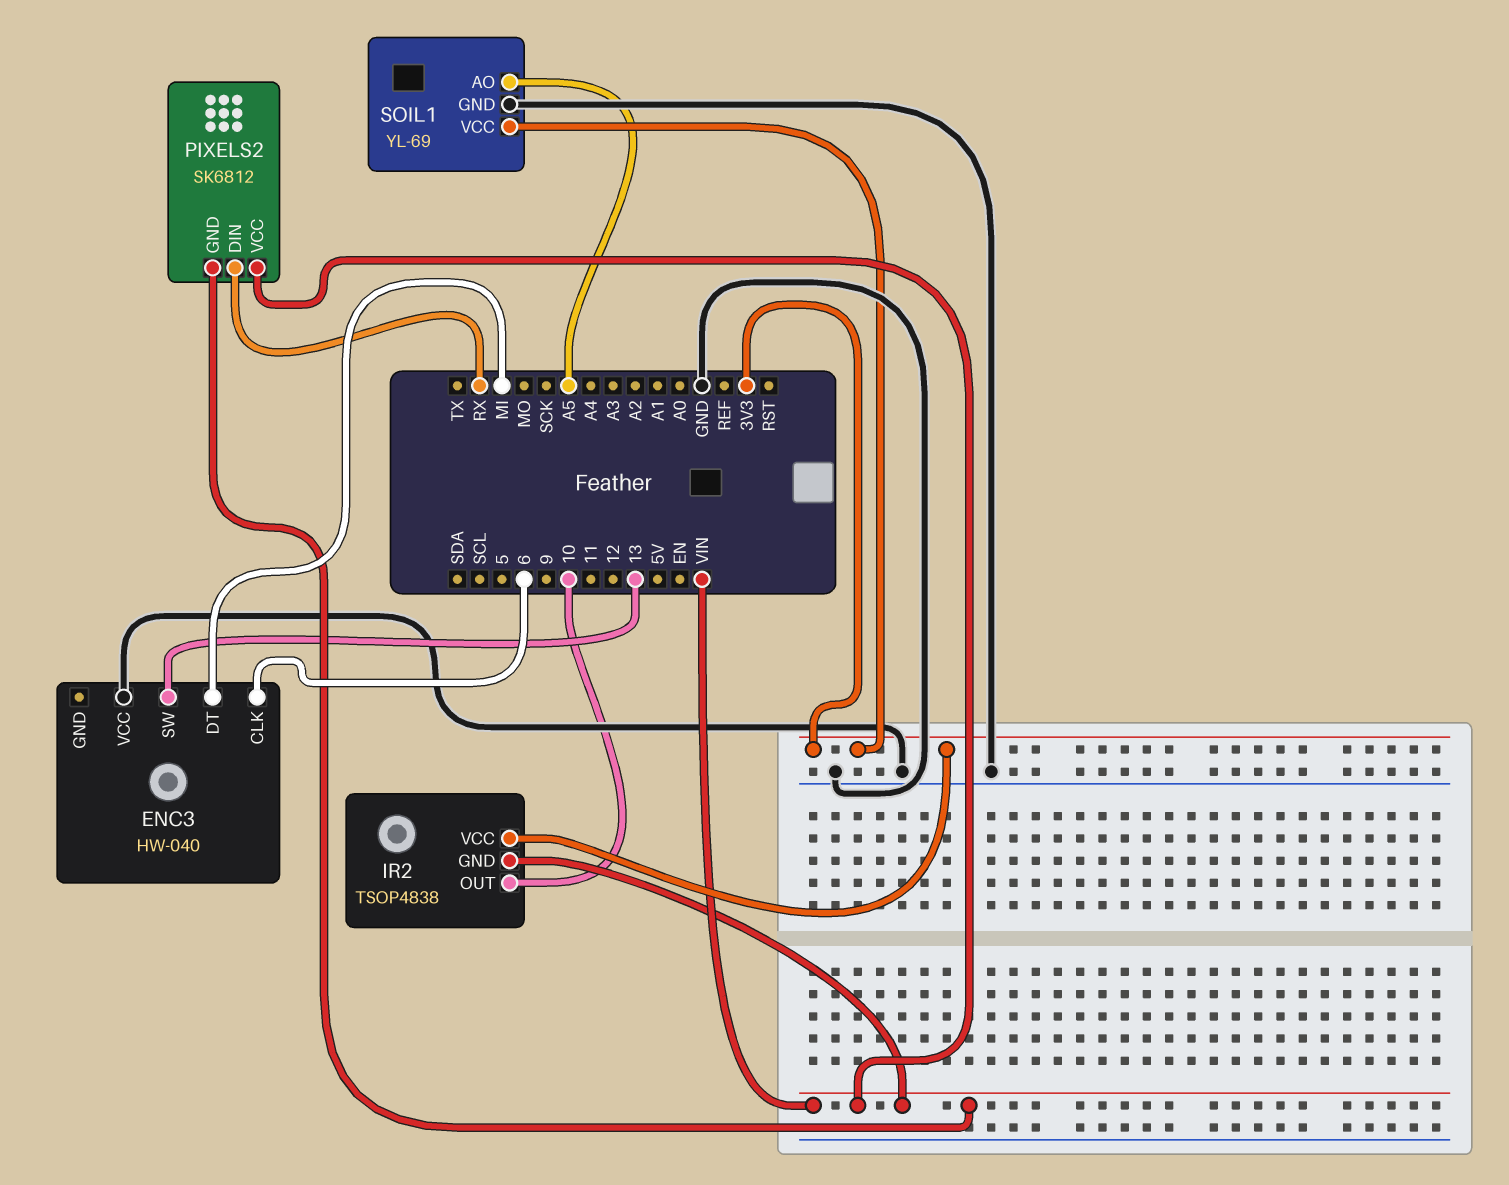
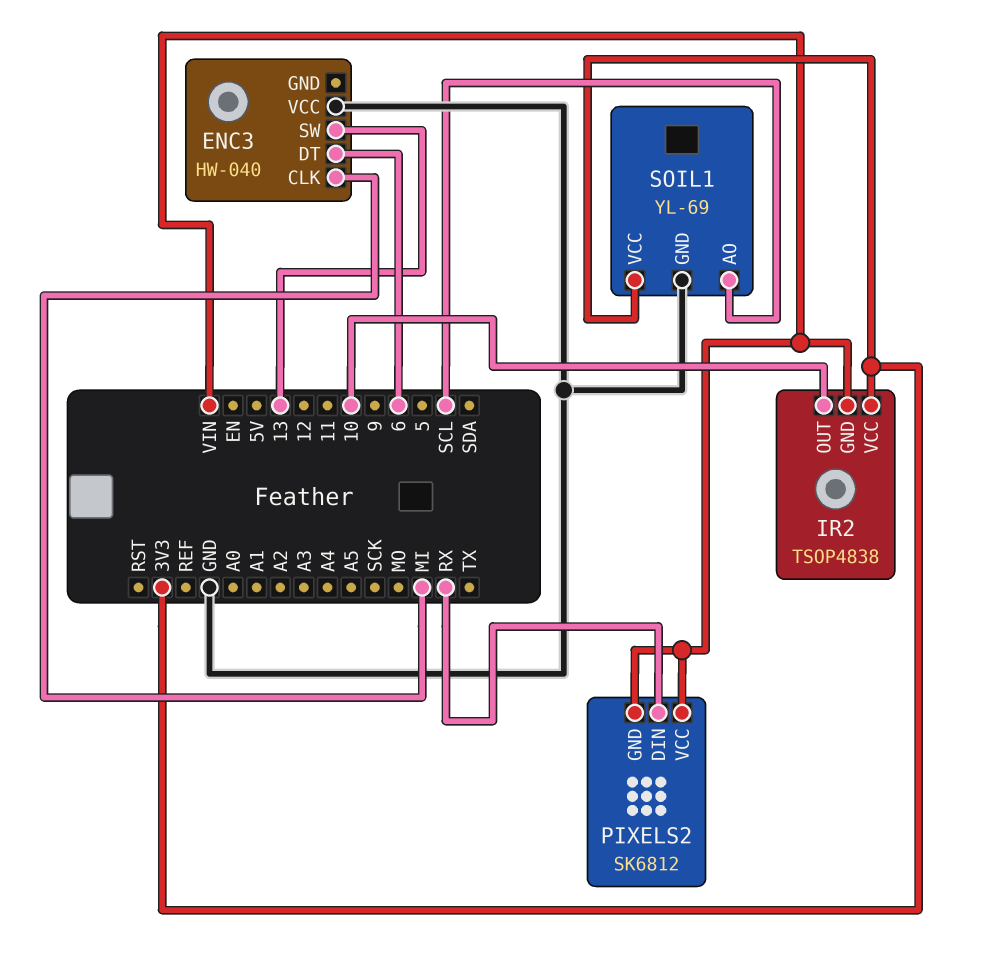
ENC3 pin CLK: 6 -> MI
ENC3 pin DT: MI -> 6
SOIL1 pin AO: A5 -> SCL

